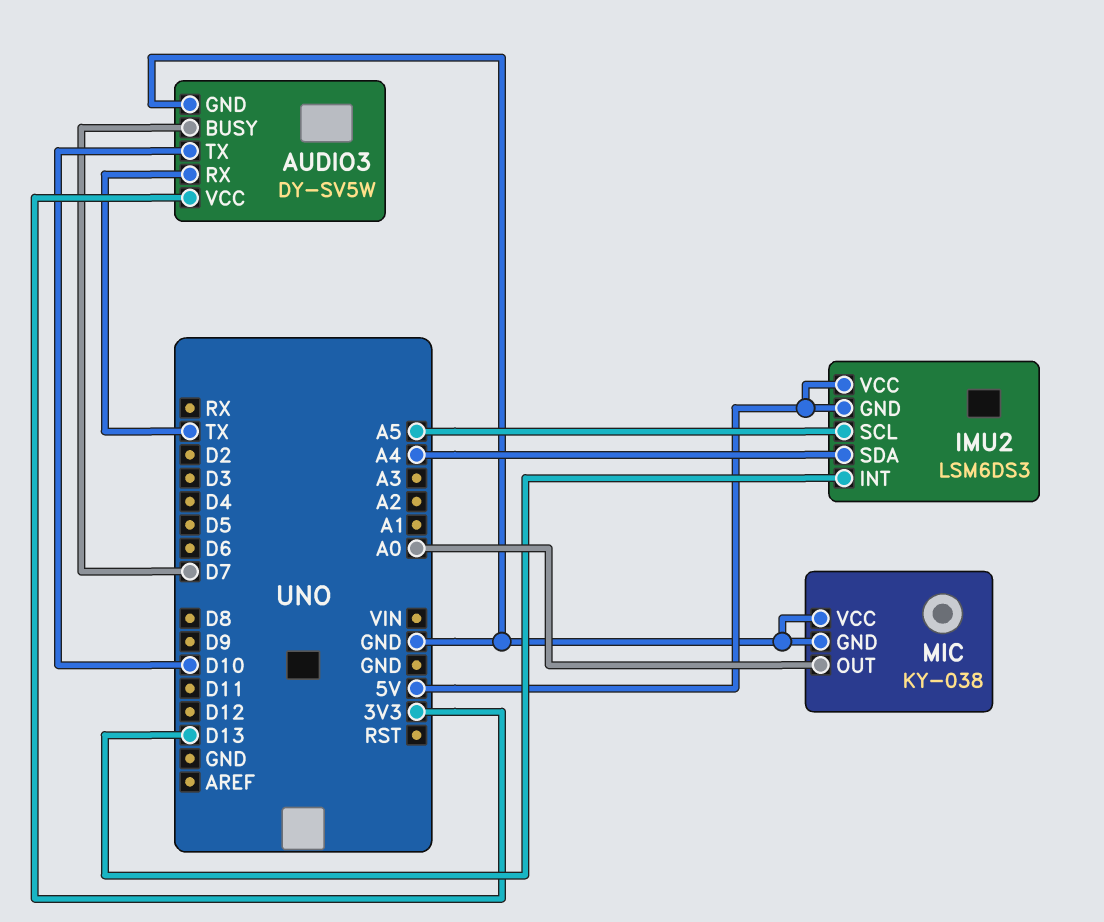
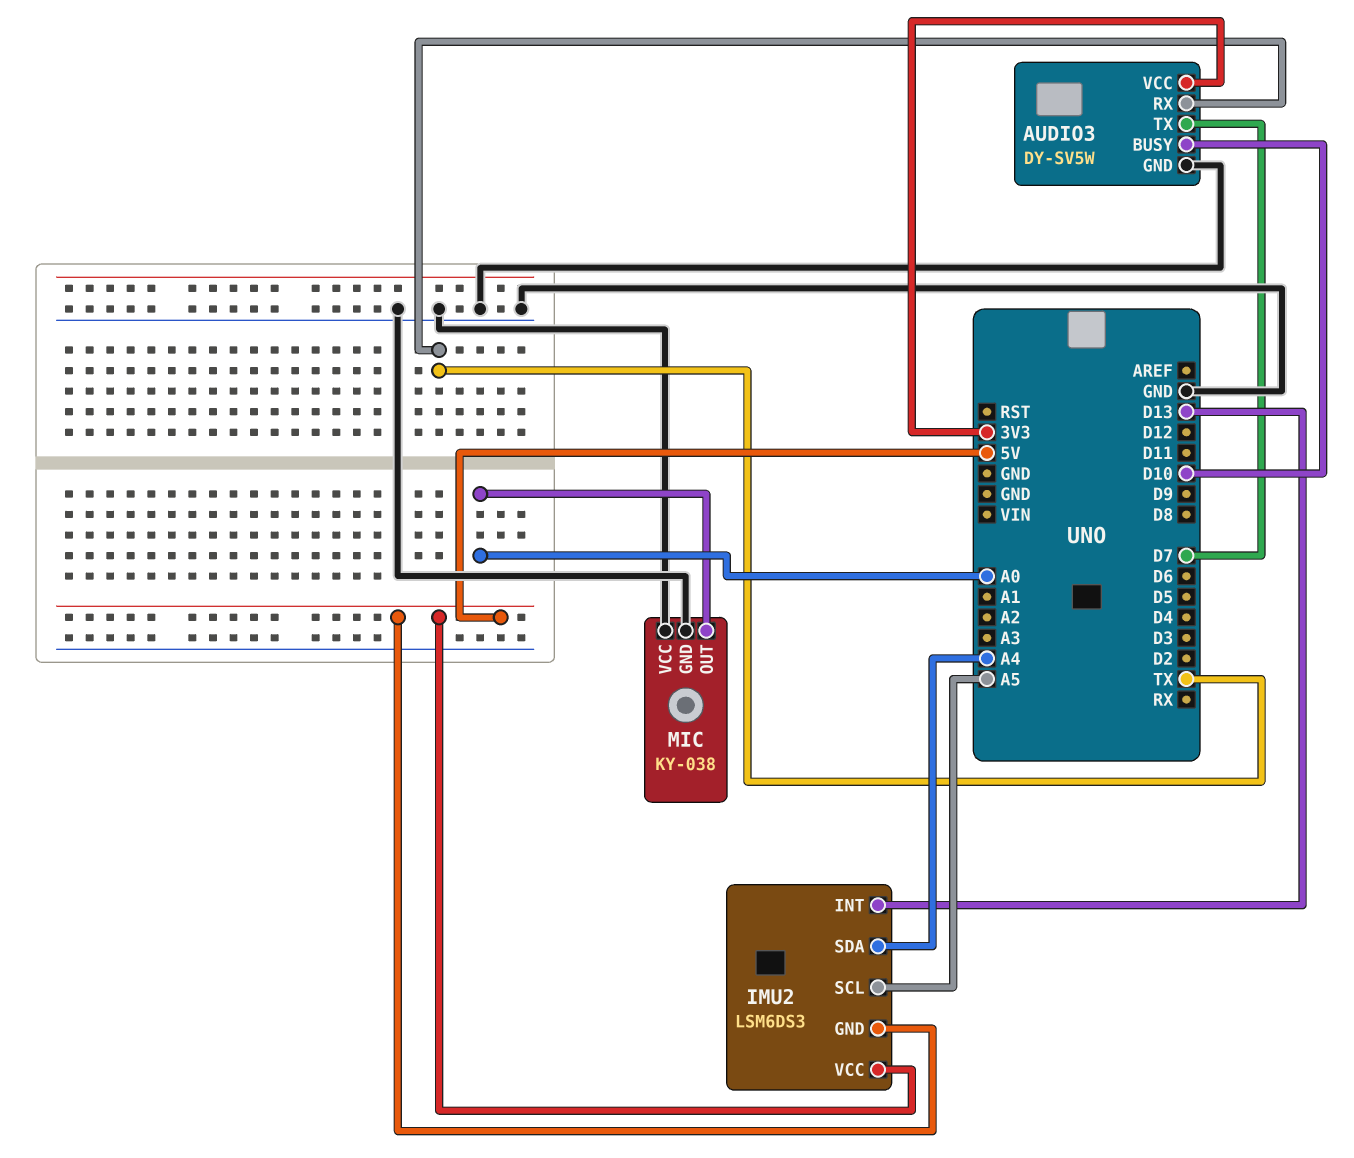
AUDIO3 pin BUSY: D7 -> D10
AUDIO3 pin TX: D10 -> D7

